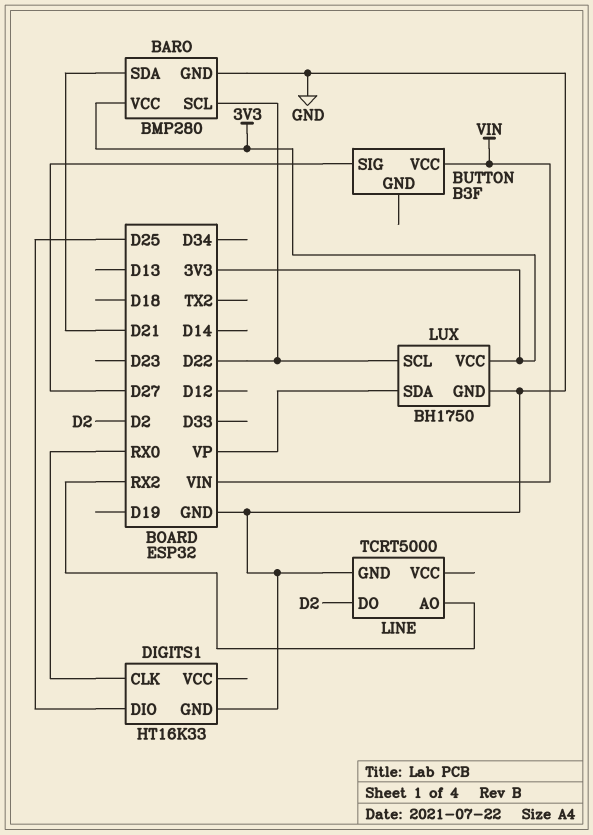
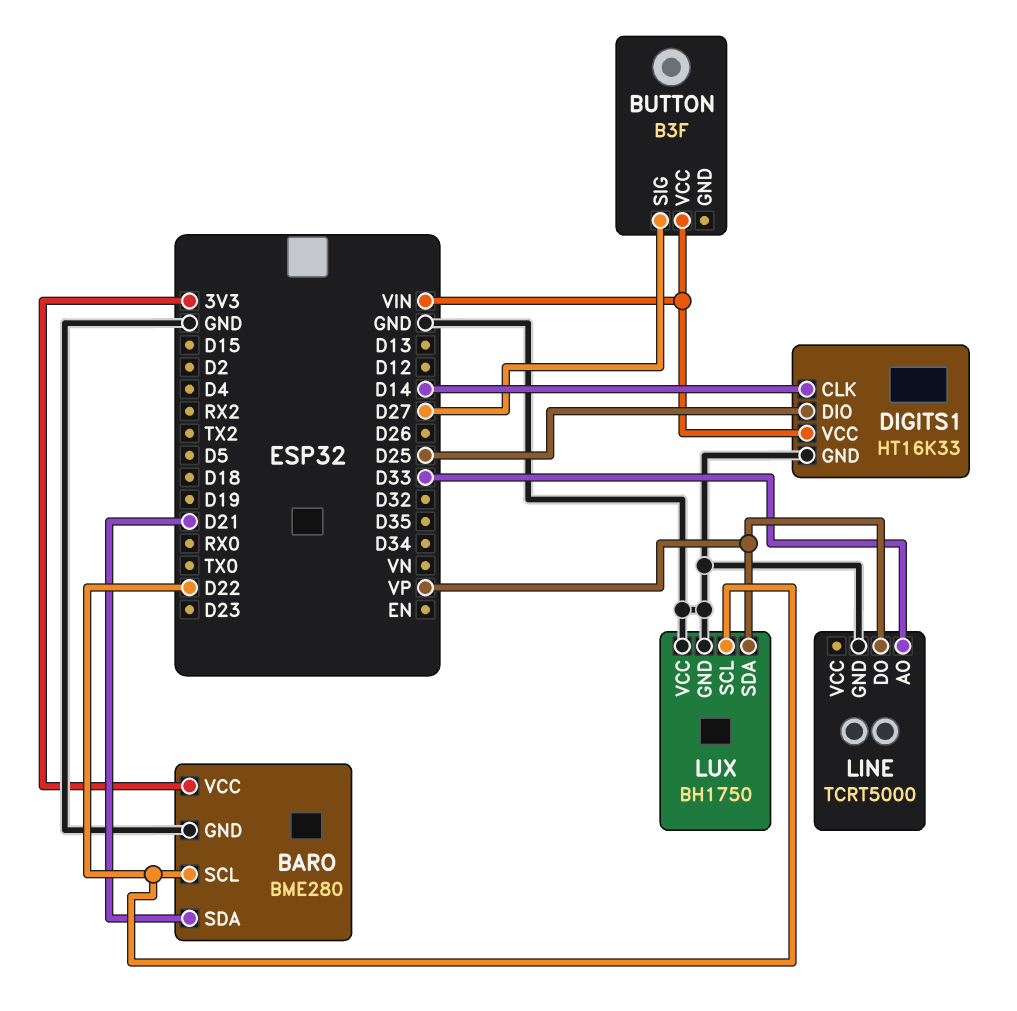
BARO: BMP280 -> BME280
DIGITS1 pin CLK: RX0 -> D14
DIGITS1 pin VCC: none -> VIN
LINE pin AO: RX2 -> D33
LINE pin DO: D2 -> VP
LUX pin VCC: 3V3 -> GND

